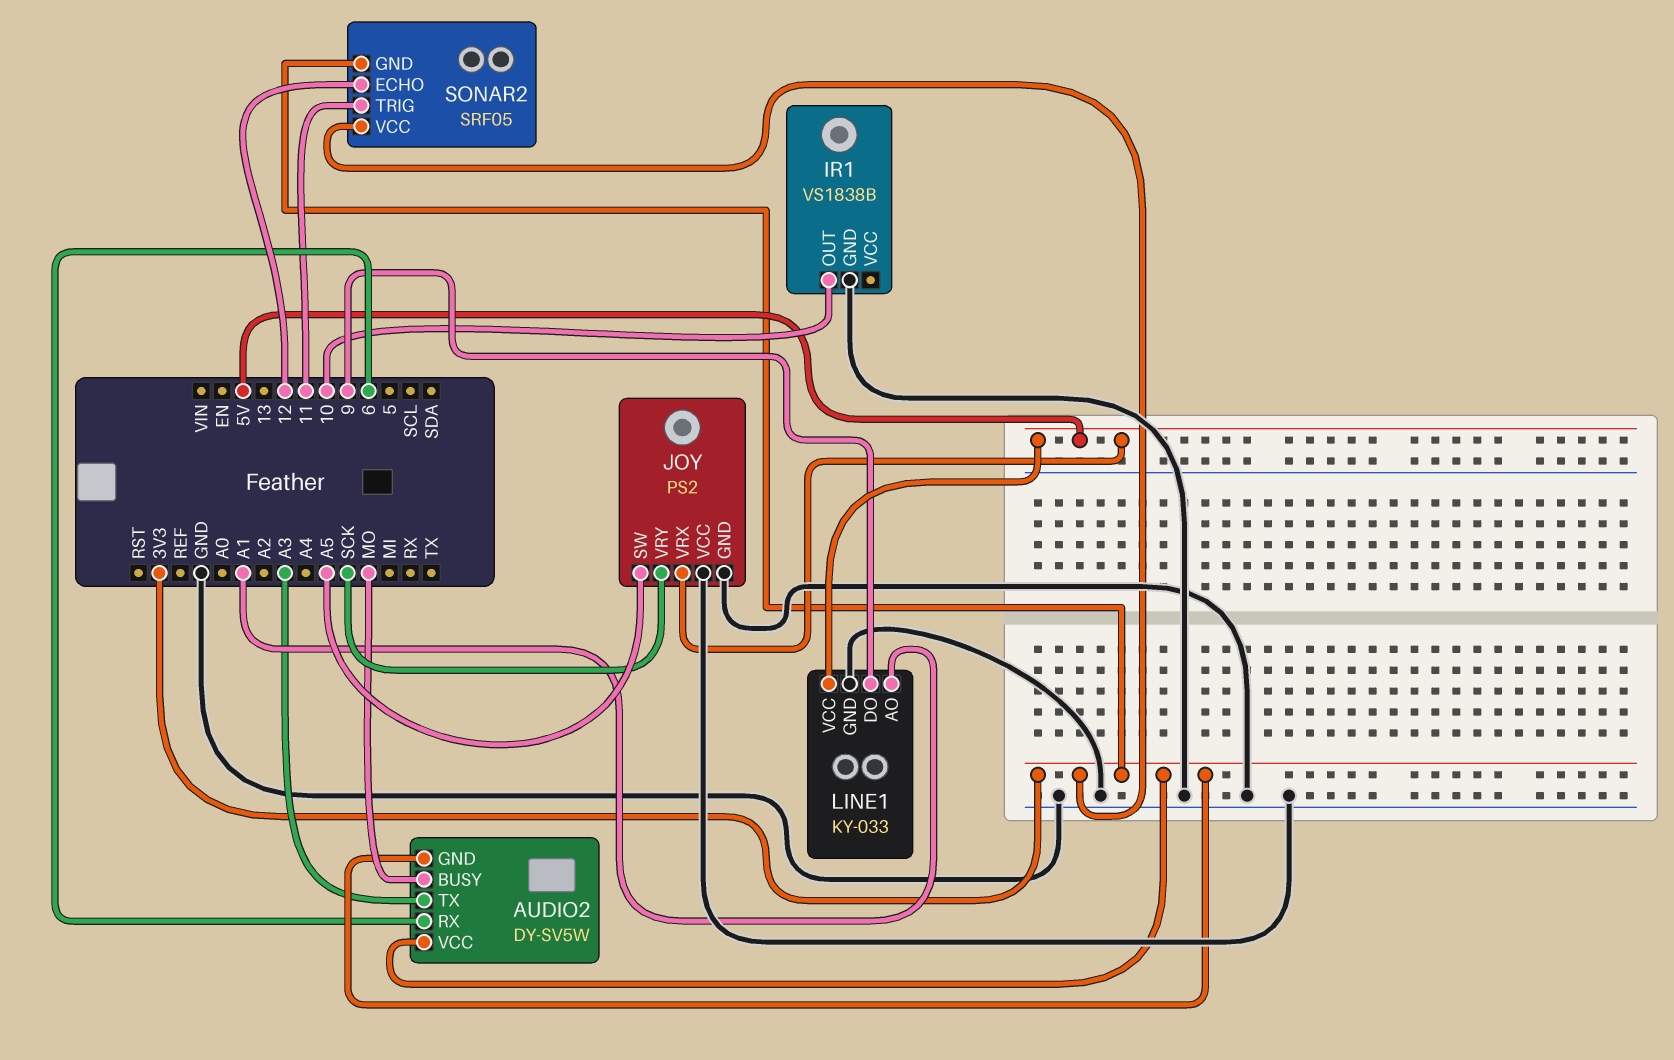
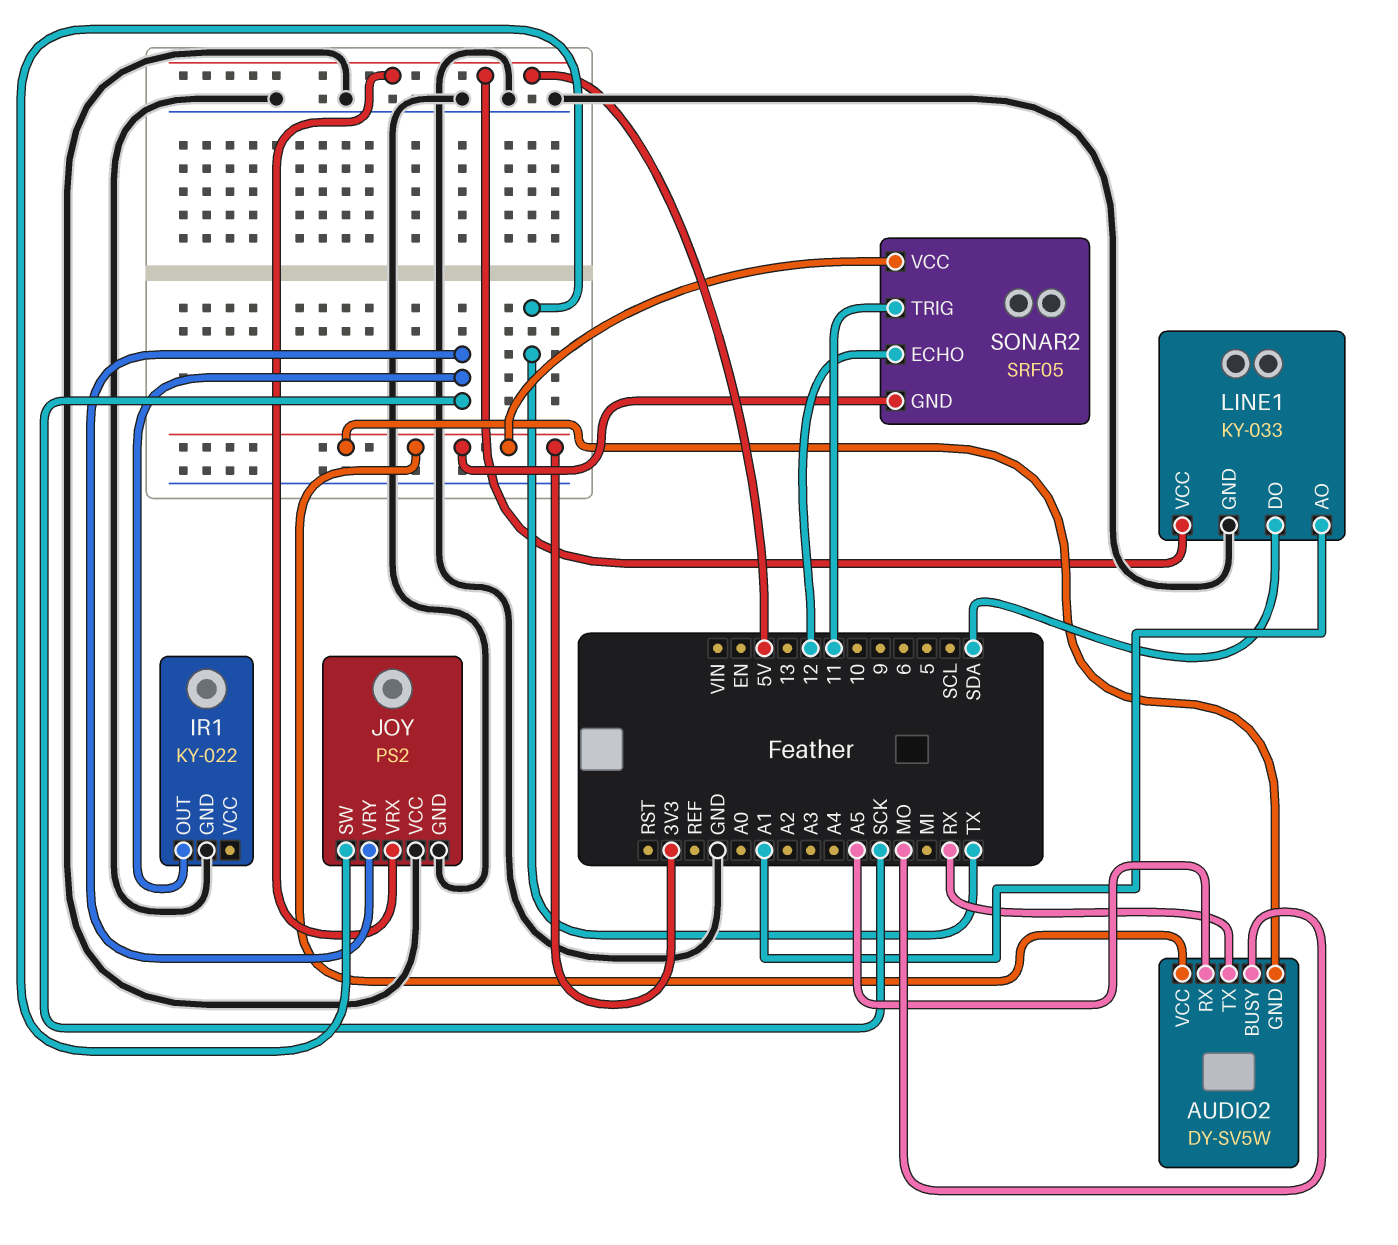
AUDIO2 pin RX: 6 -> A5
AUDIO2 pin TX: A3 -> RX
IR1: VS1838B -> KY-022
IR1 pin OUT: 10 -> SCK
JOY pin SW: A5 -> TX
LINE1 pin DO: 9 -> SDA

